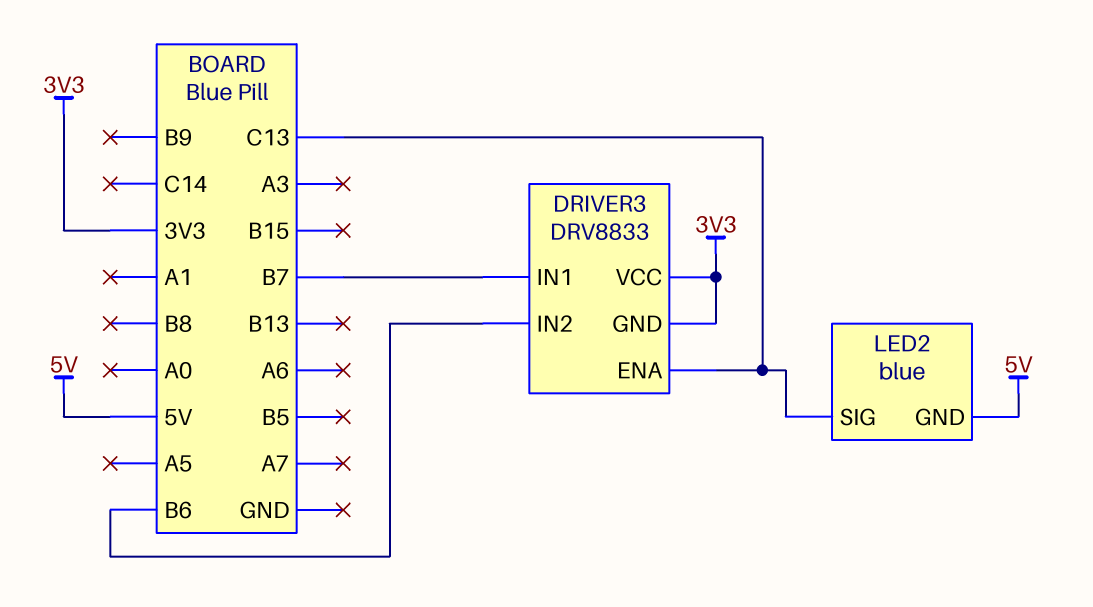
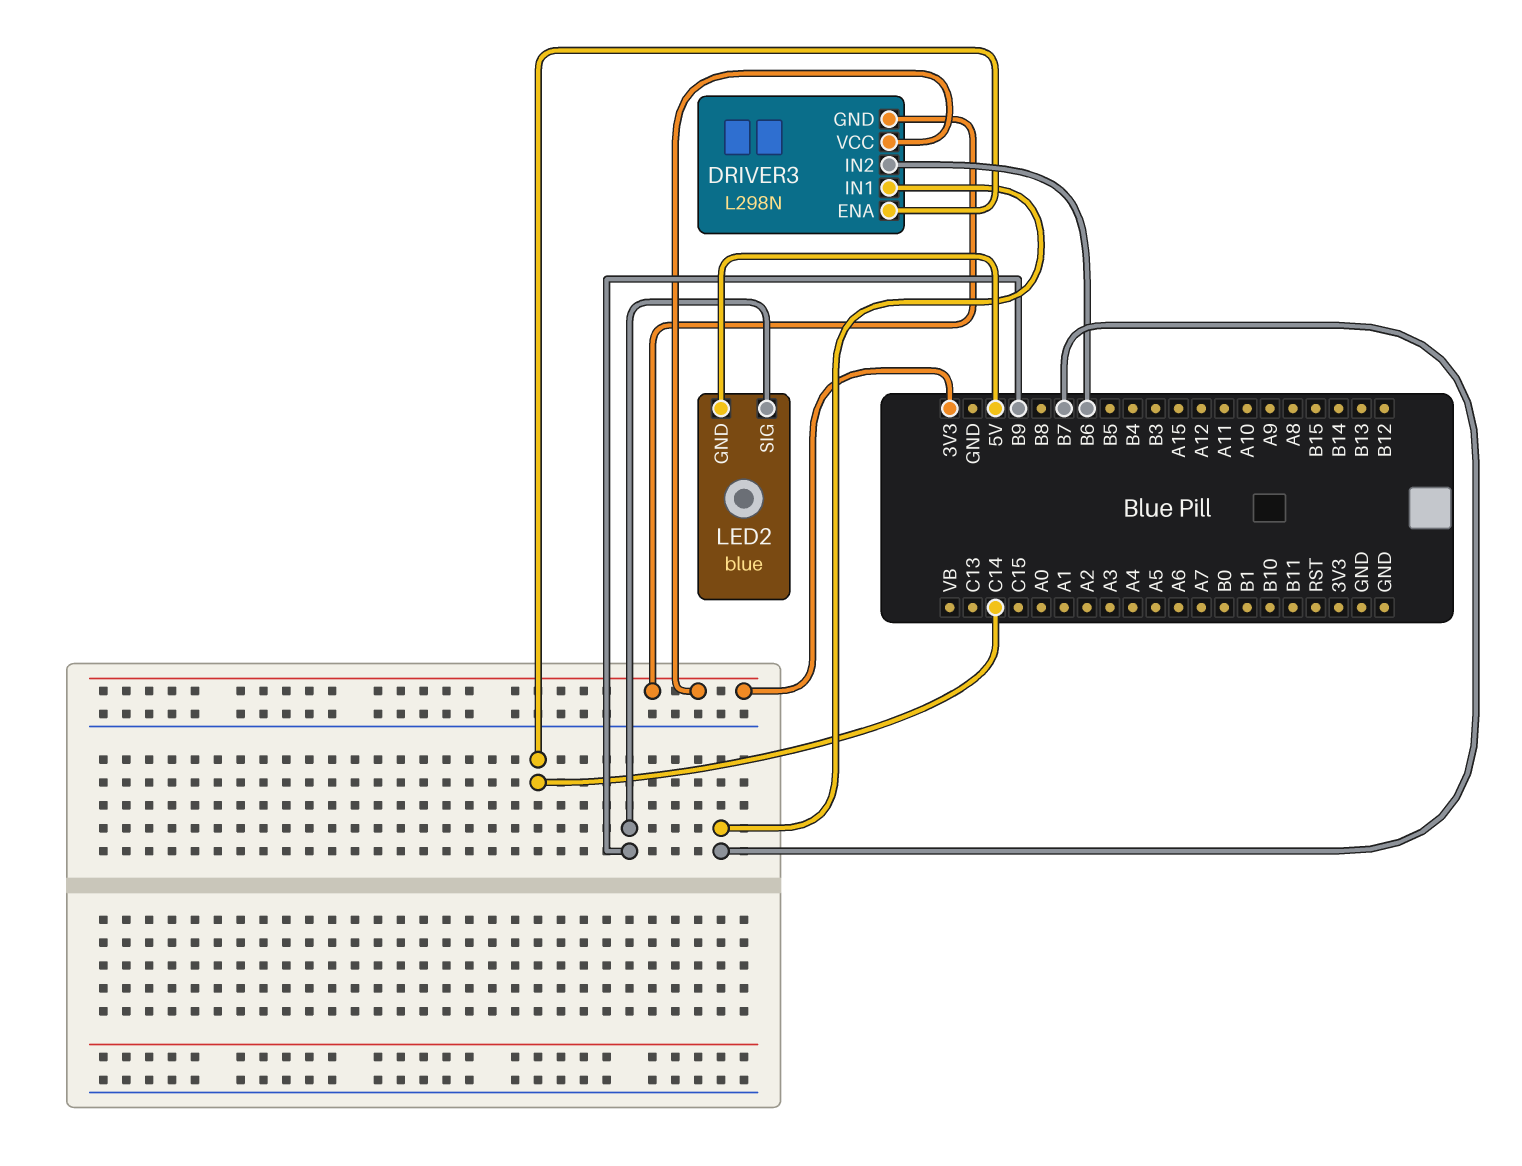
DRIVER3: DRV8833 -> L298N
DRIVER3 pin ENA: C13 -> C14
LED2 pin SIG: C13 -> B9

